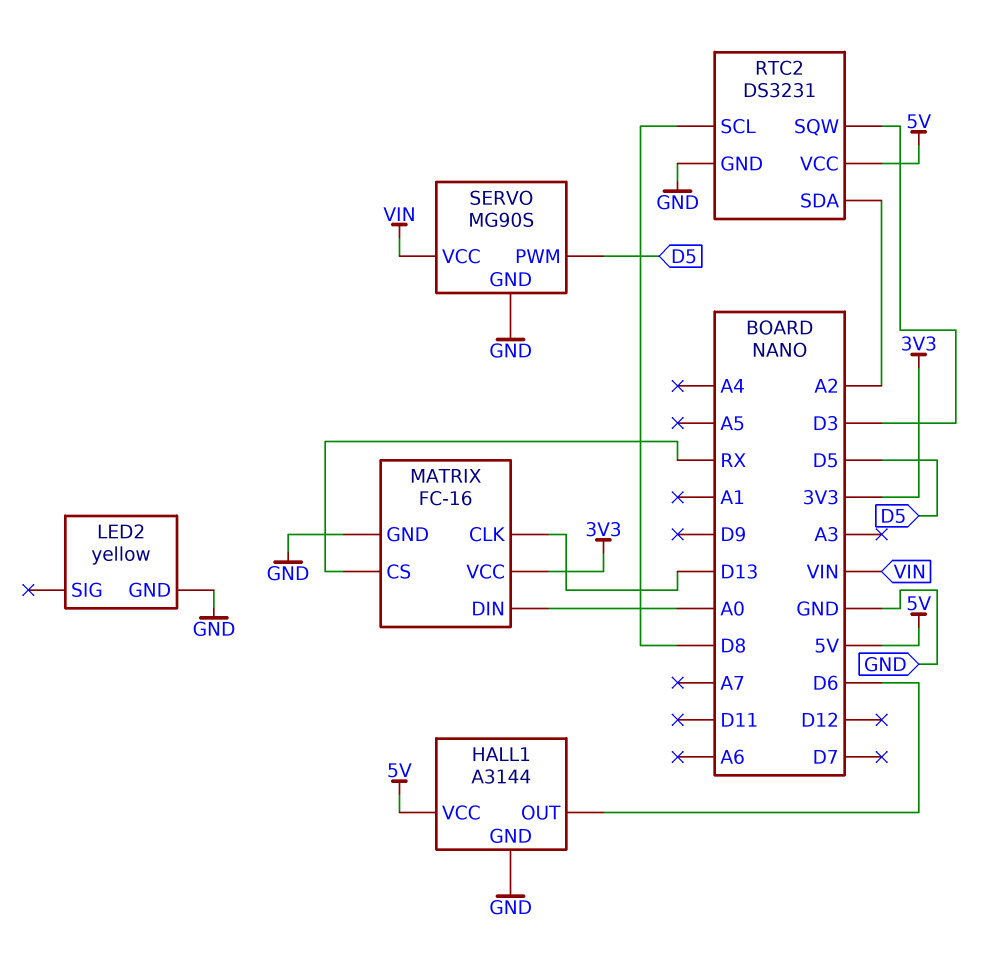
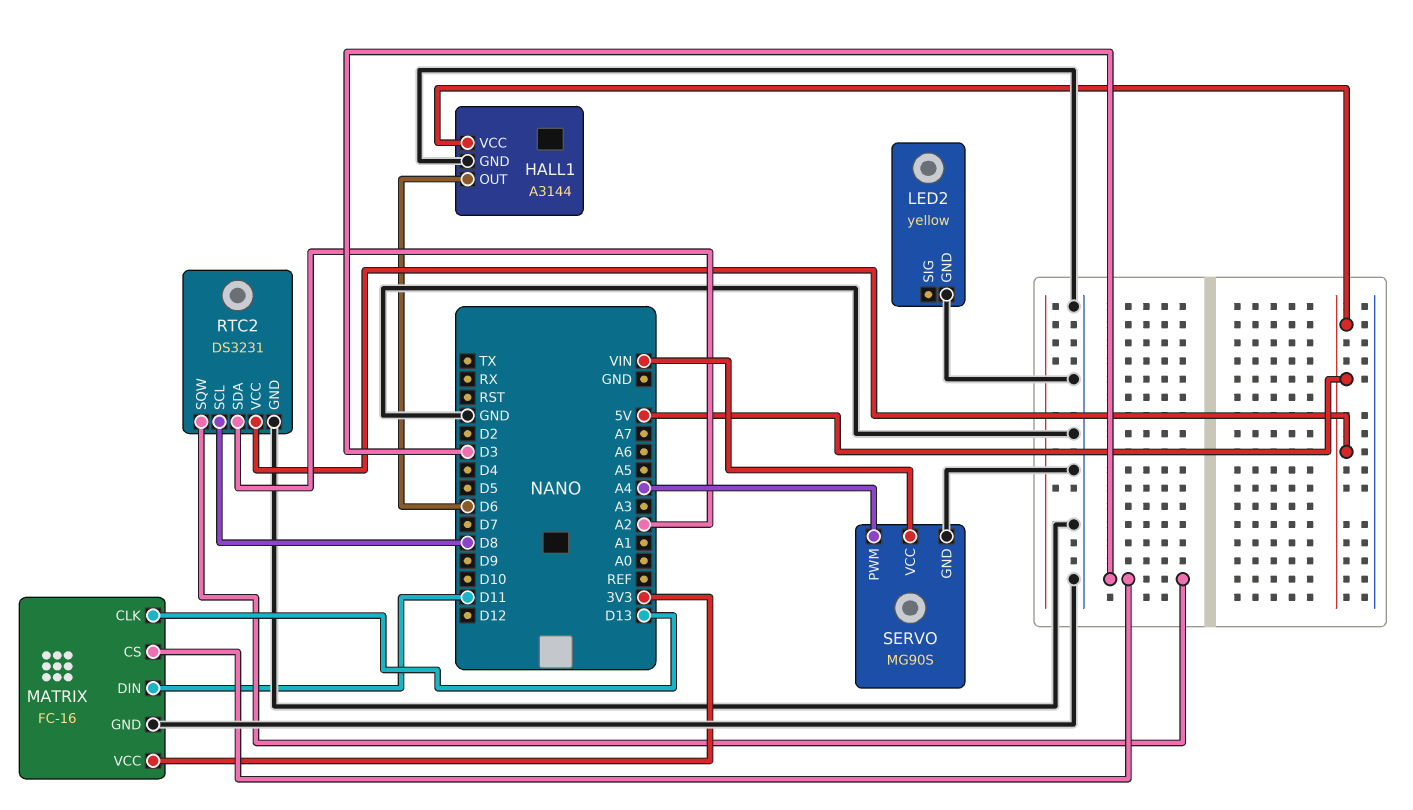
MATRIX pin CS: RX -> D3
MATRIX pin DIN: A0 -> D11
SERVO pin PWM: D5 -> A4

